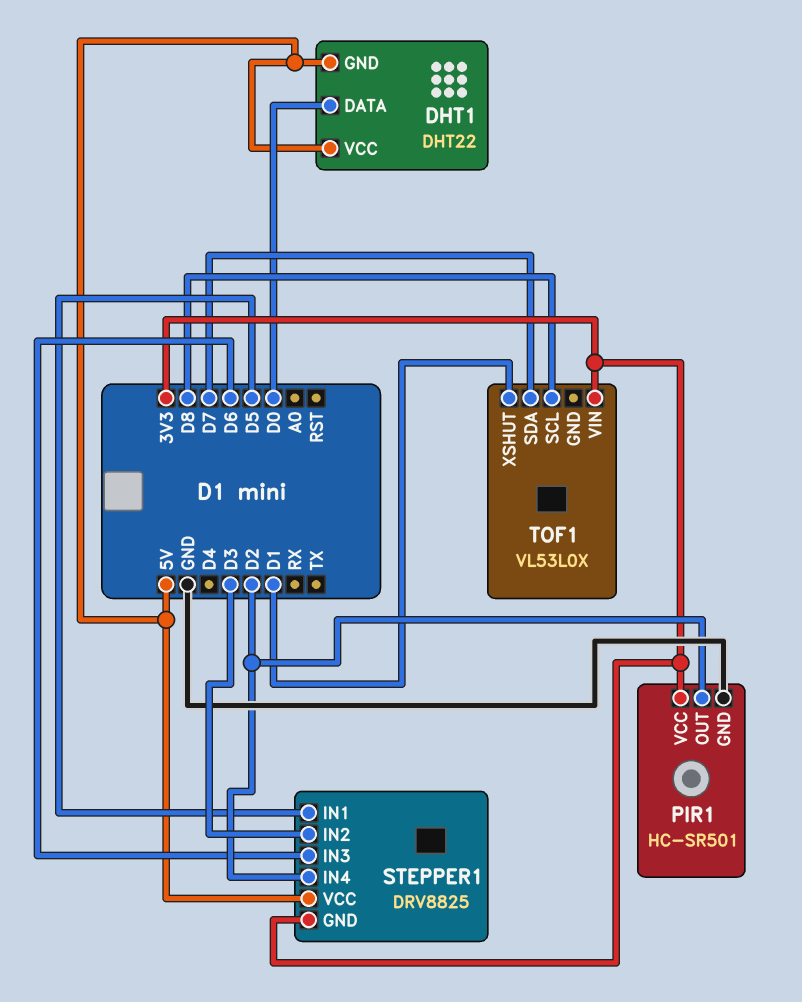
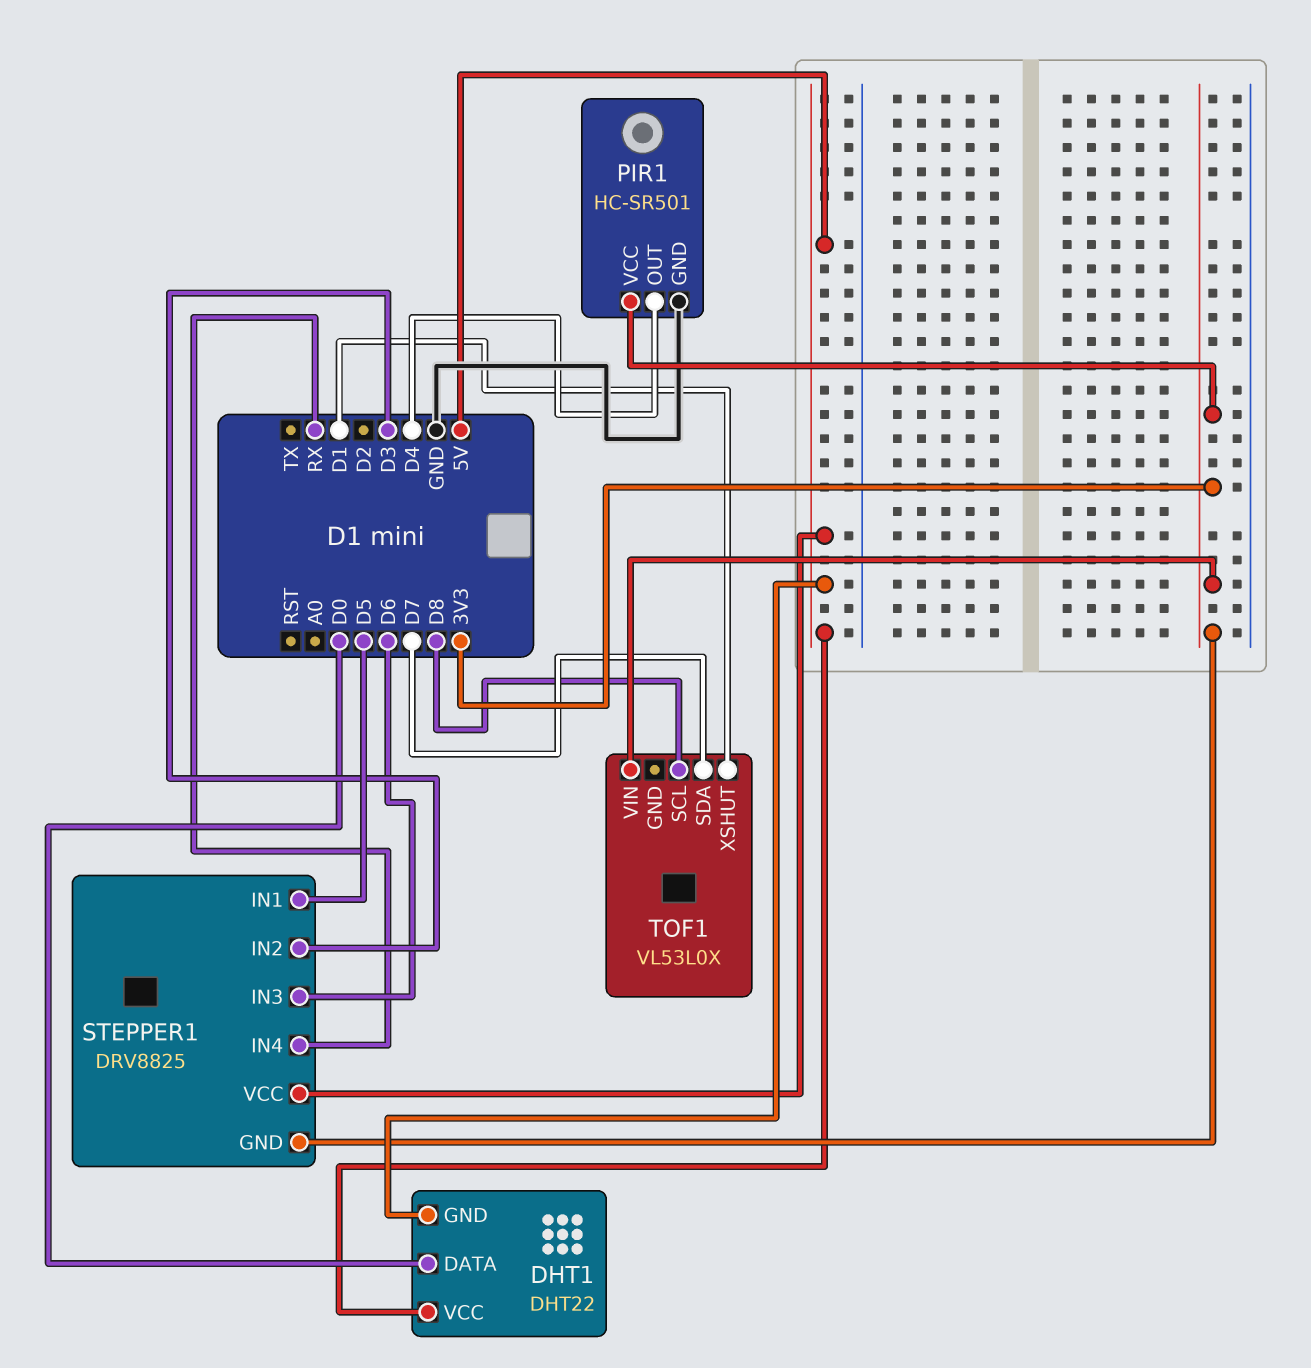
PIR1 pin OUT: D2 -> D4
STEPPER1 pin IN4: D2 -> RX

